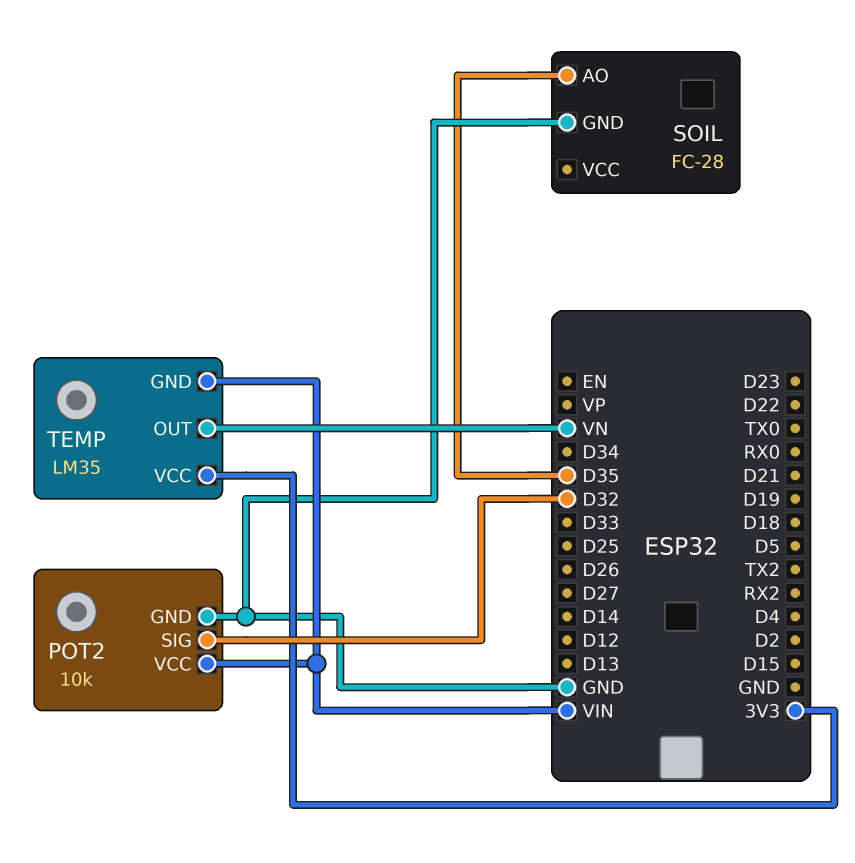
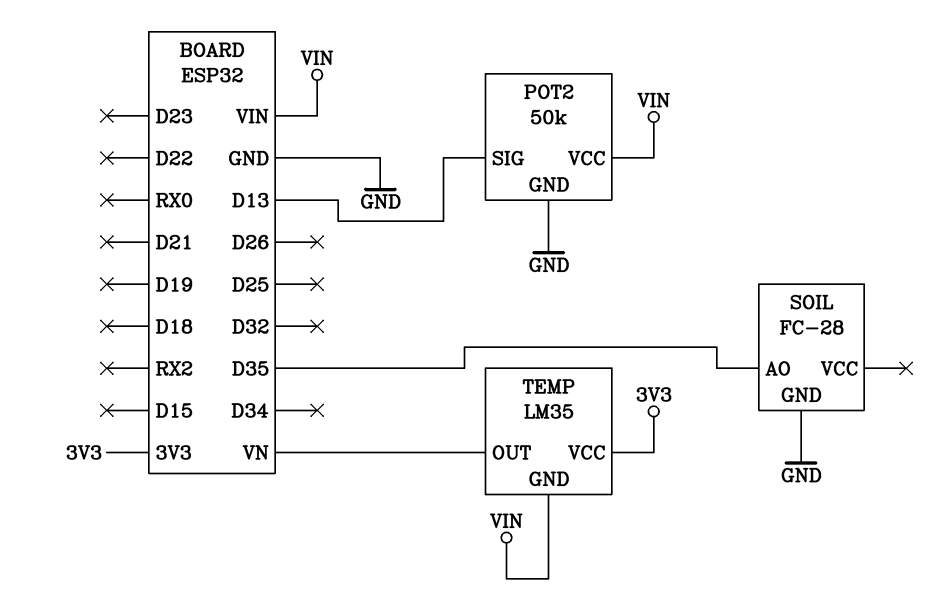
POT2: 10k -> 50k
POT2 pin SIG: D32 -> D13

